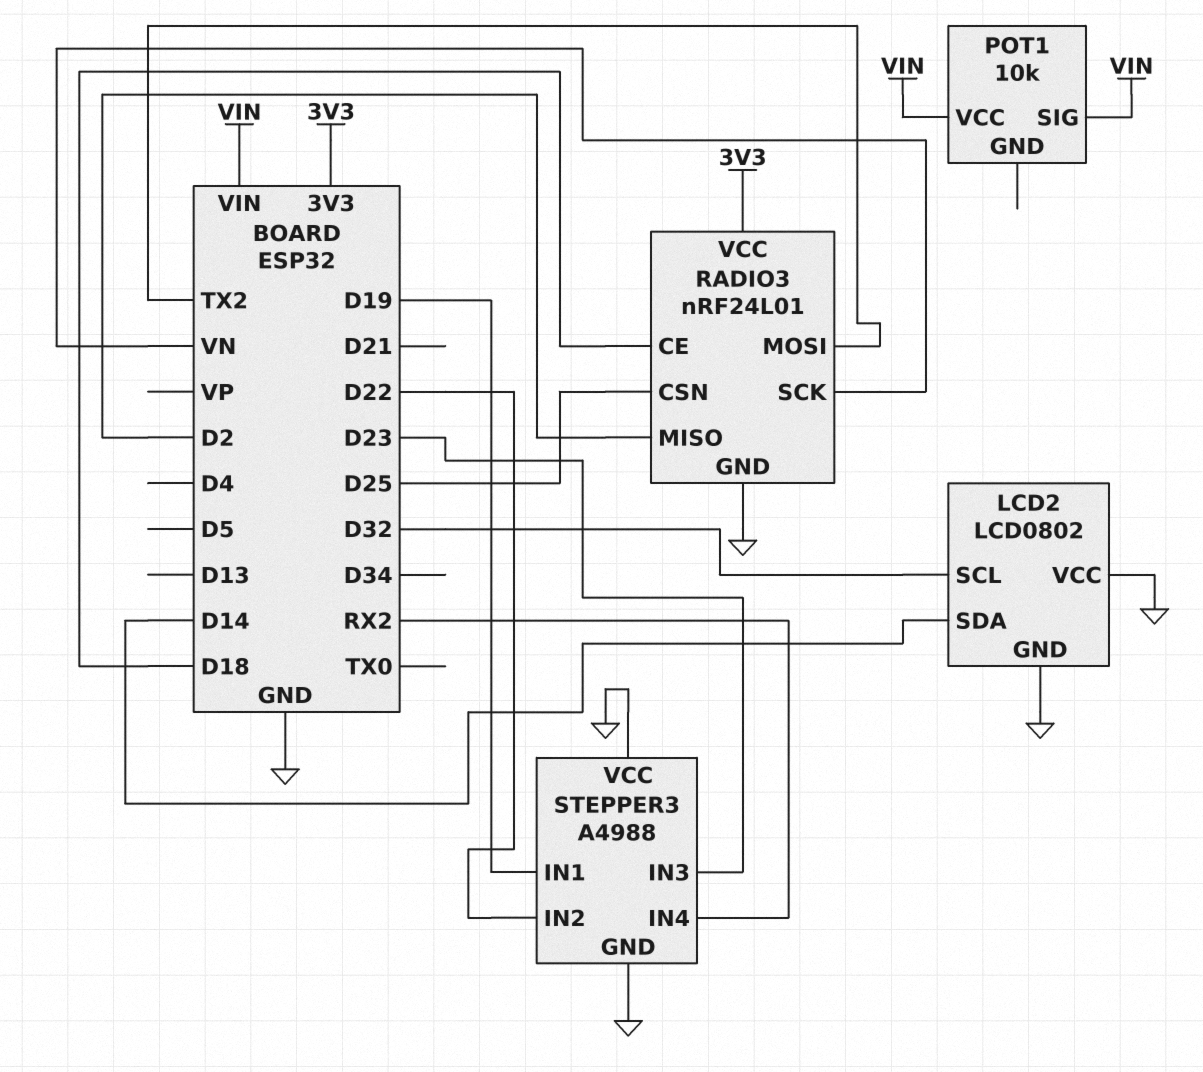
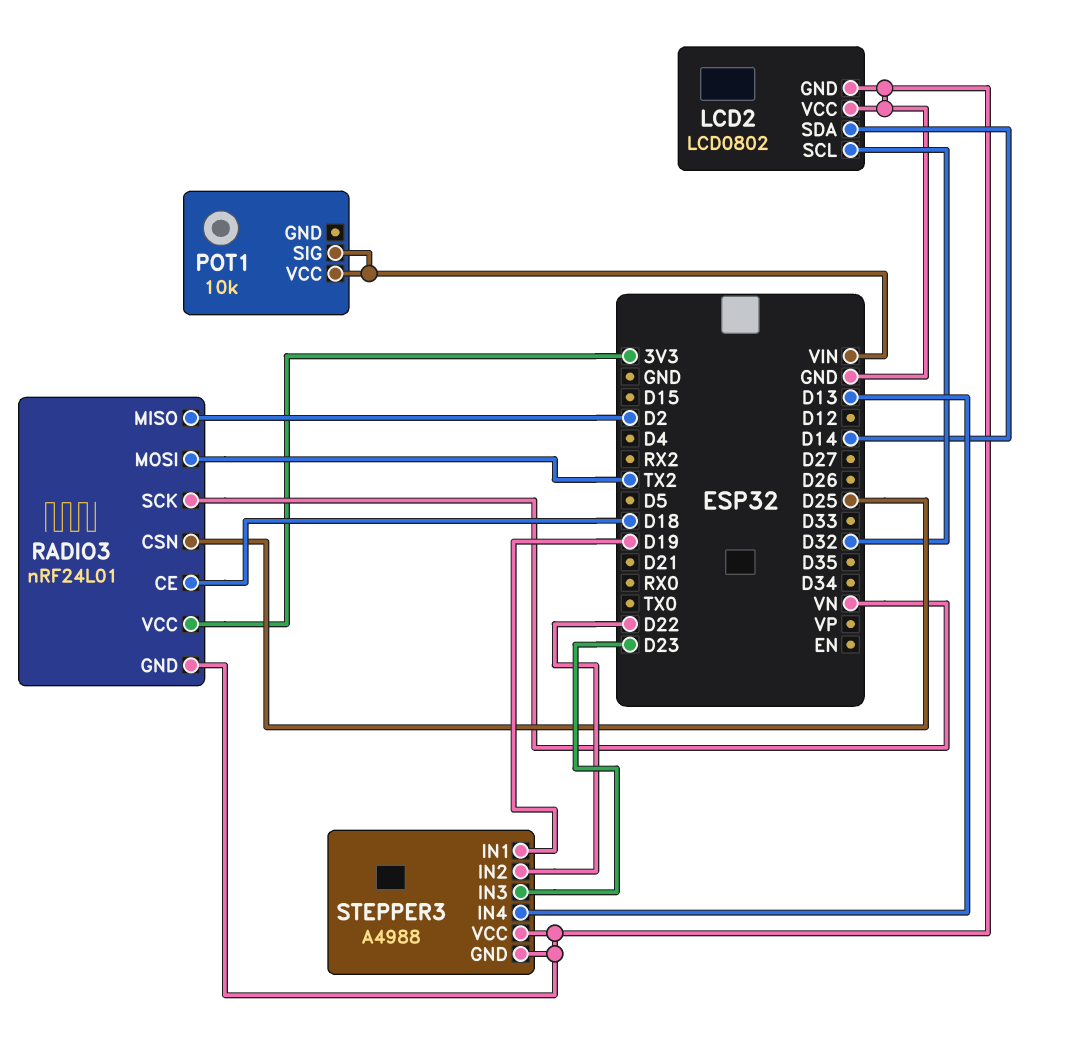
STEPPER3 pin IN4: RX2 -> D13

